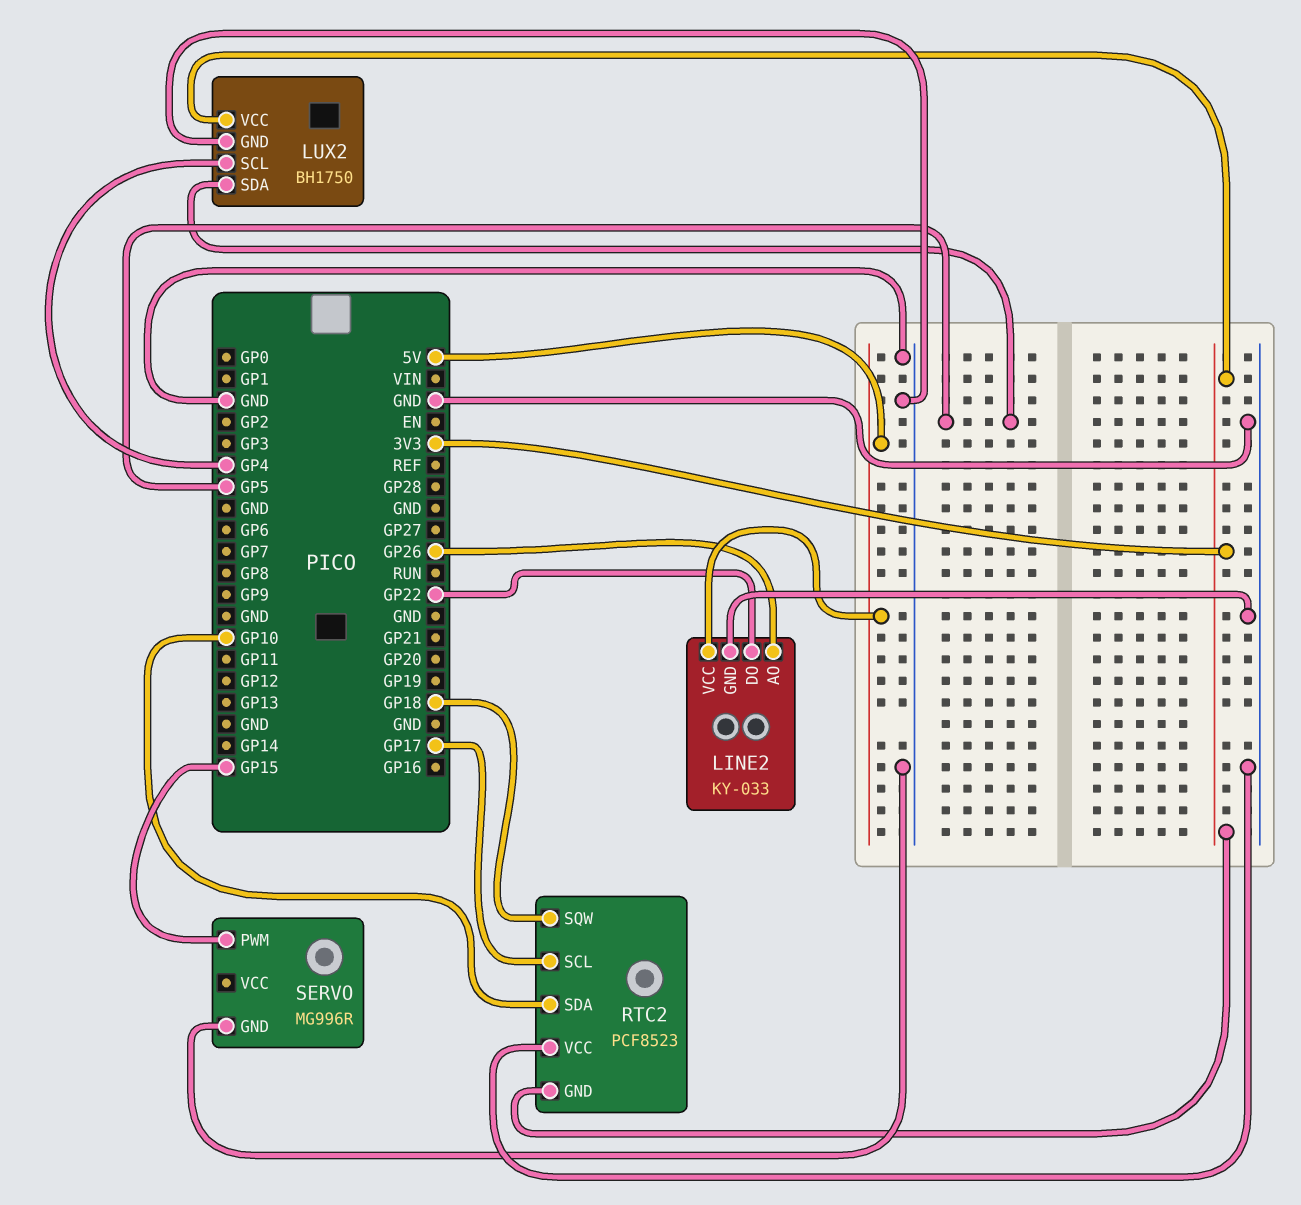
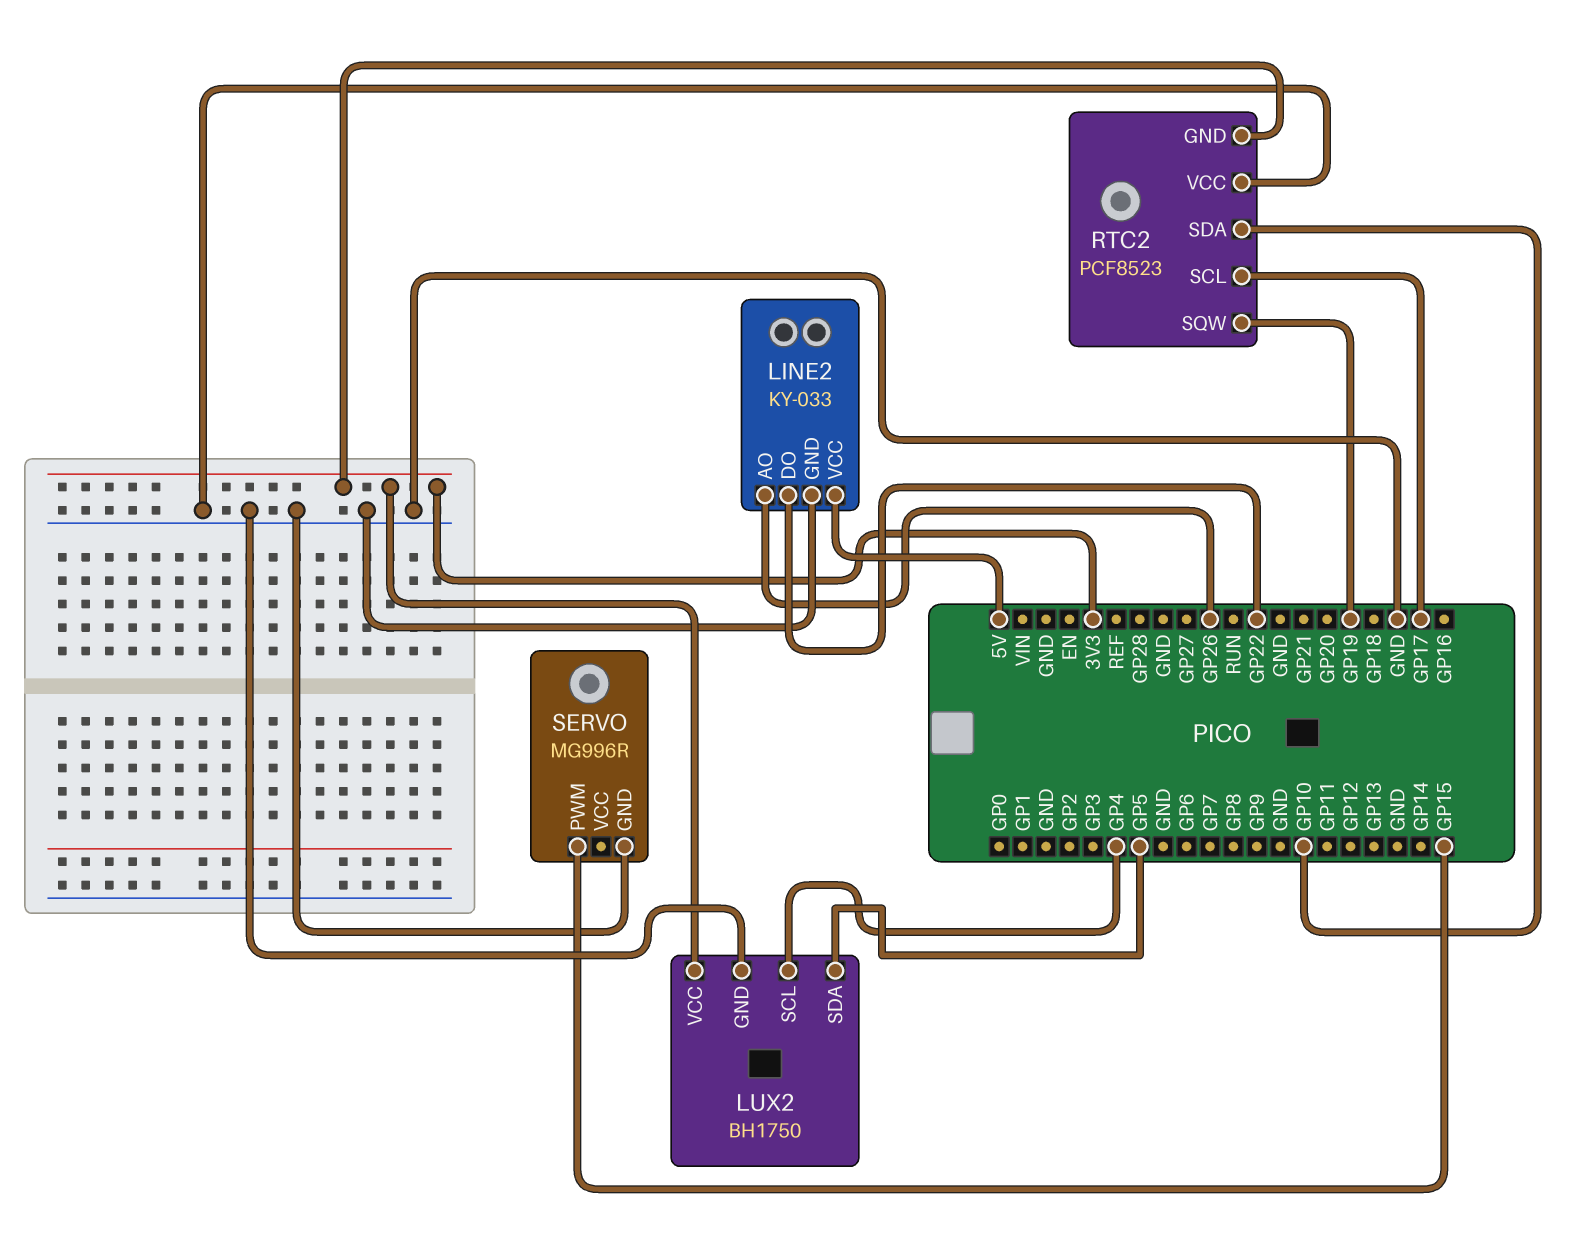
RTC2 pin SQW: GP18 -> GP19

